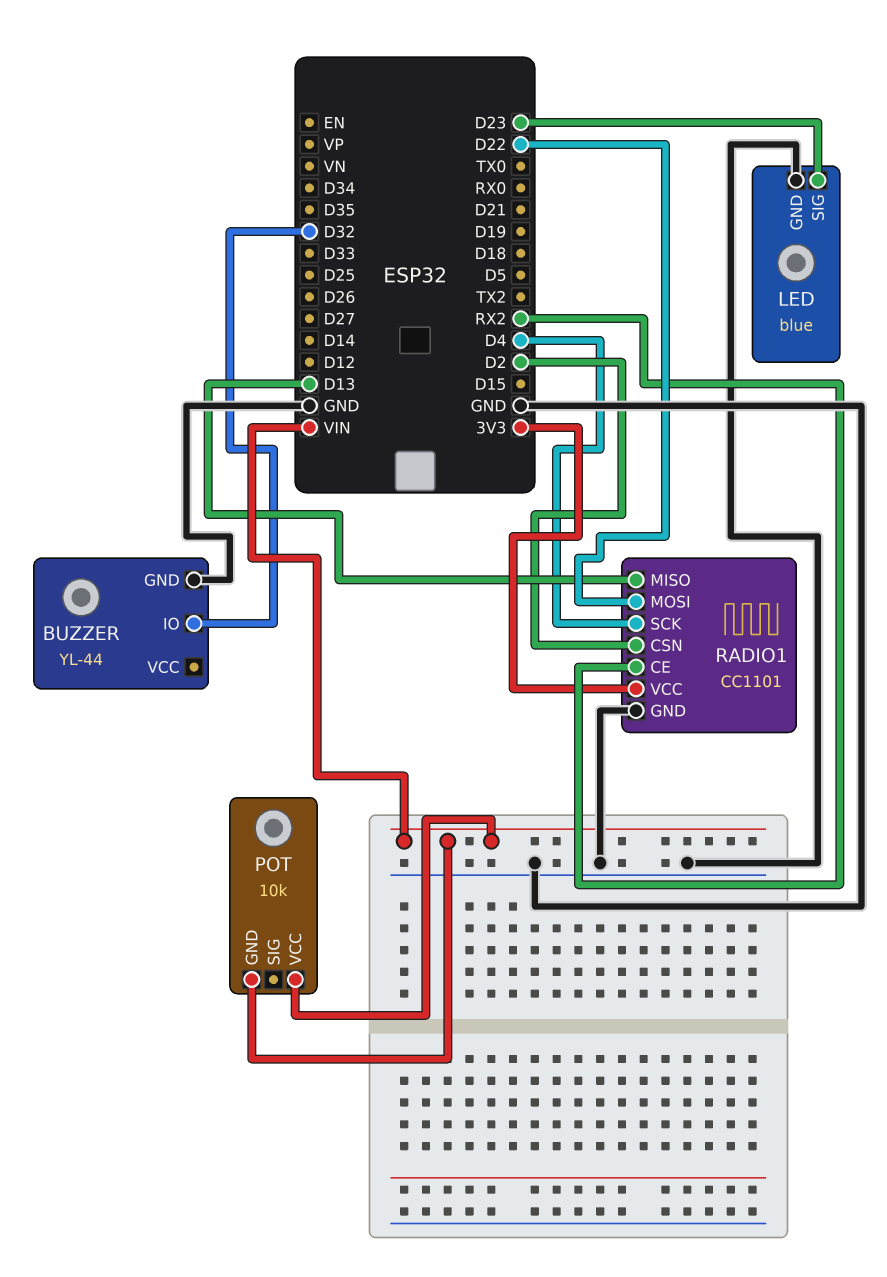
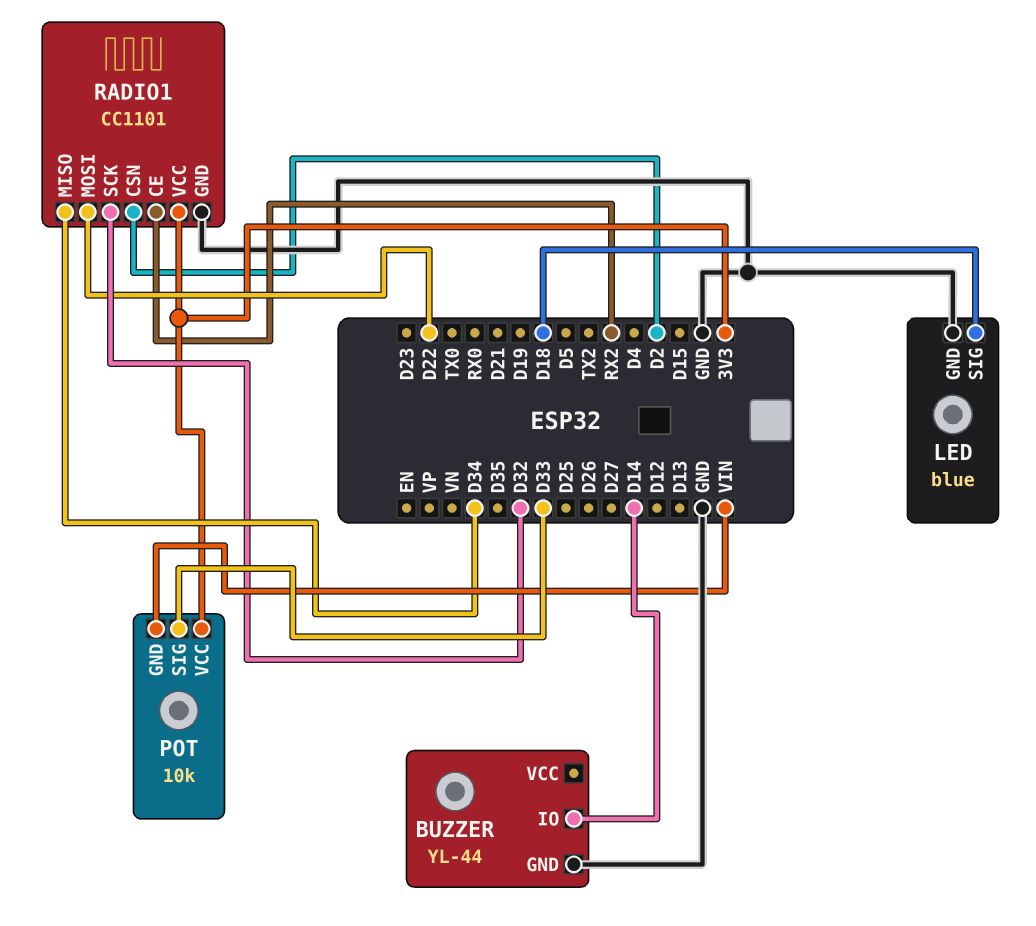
BUZZER pin IO: D32 -> D14
LED pin SIG: D23 -> D18
POT pin SIG: none -> D33
POT pin VCC: VIN -> 3V3
RADIO1 pin MISO: D13 -> D34
RADIO1 pin SCK: D4 -> D32

